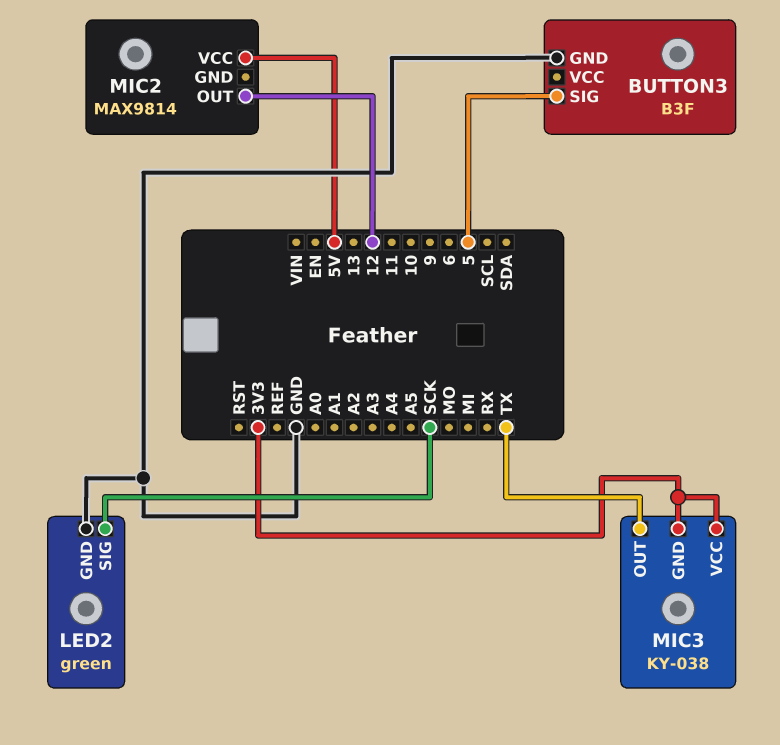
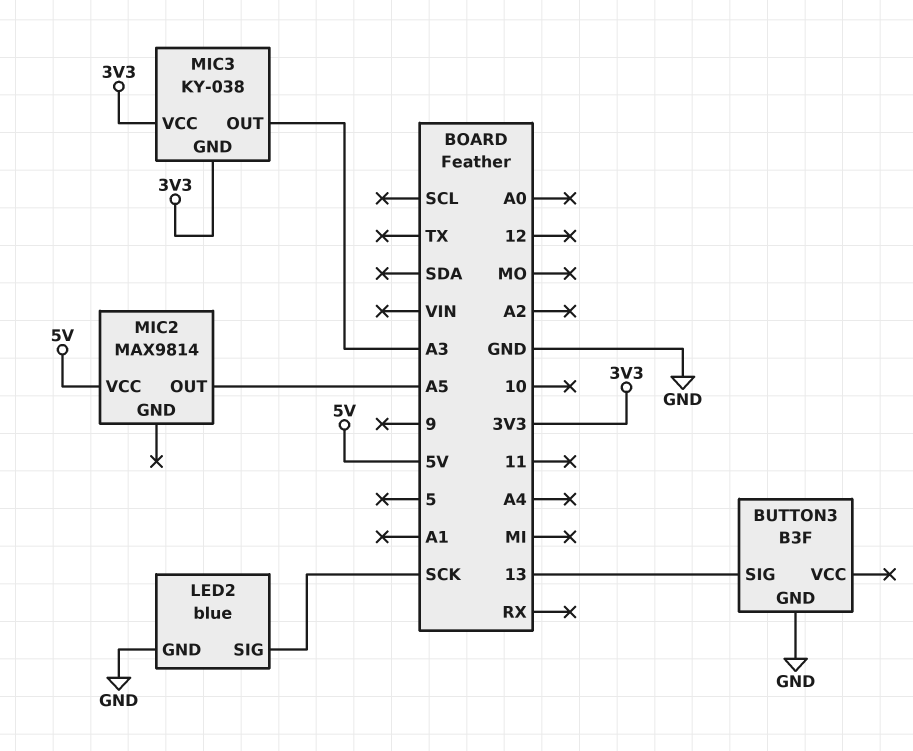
BUTTON3 pin SIG: 5 -> 13
LED2: green -> blue
MIC2 pin OUT: 12 -> A5
MIC3 pin OUT: TX -> A3

